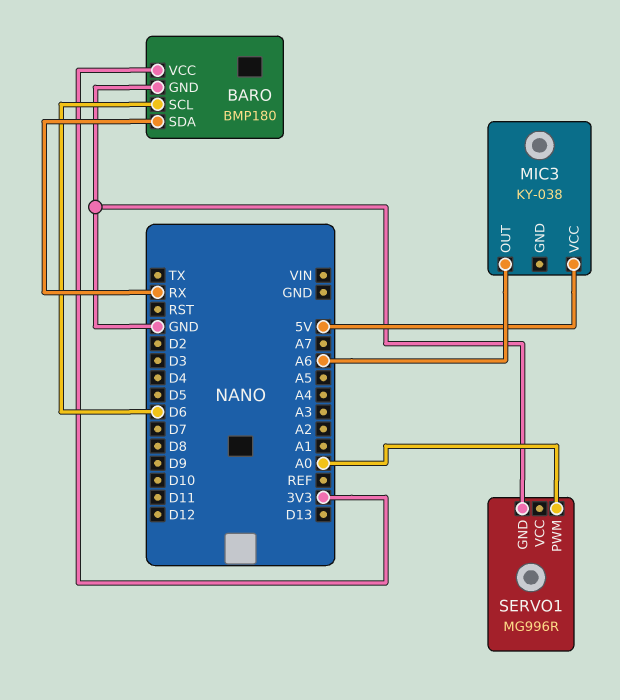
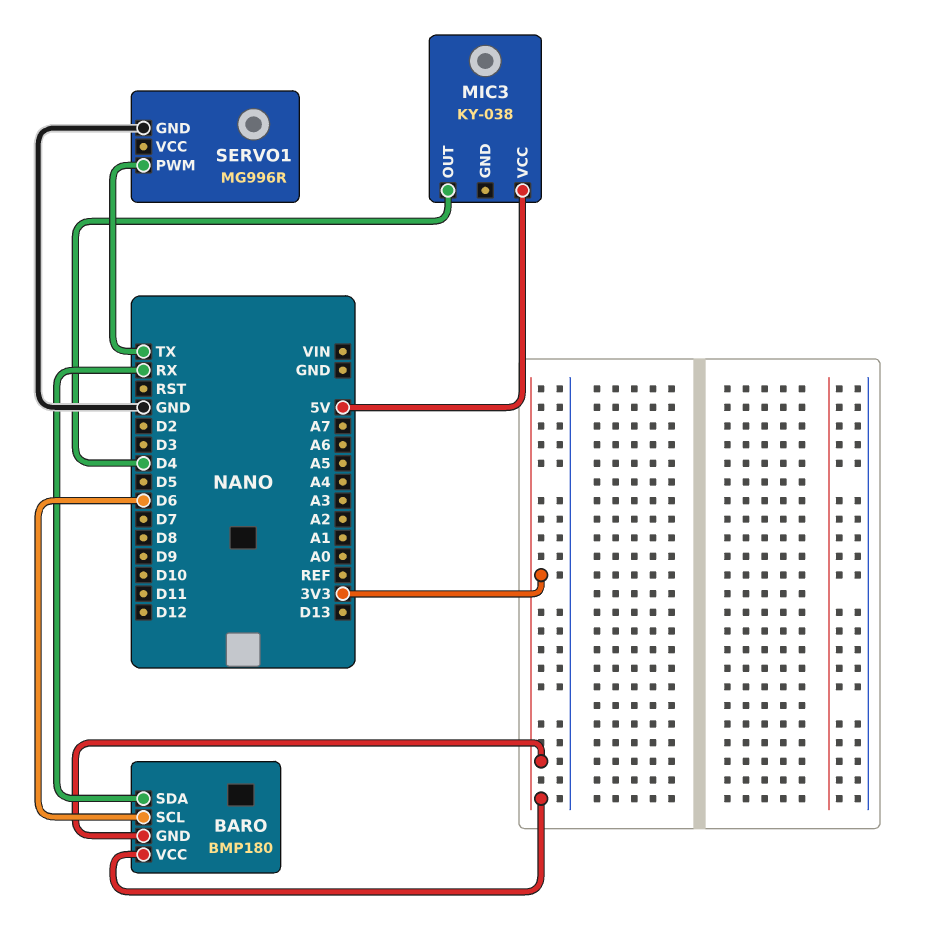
BARO pin GND: GND -> 3V3
MIC3 pin OUT: A6 -> D4
SERVO1 pin PWM: A0 -> TX

